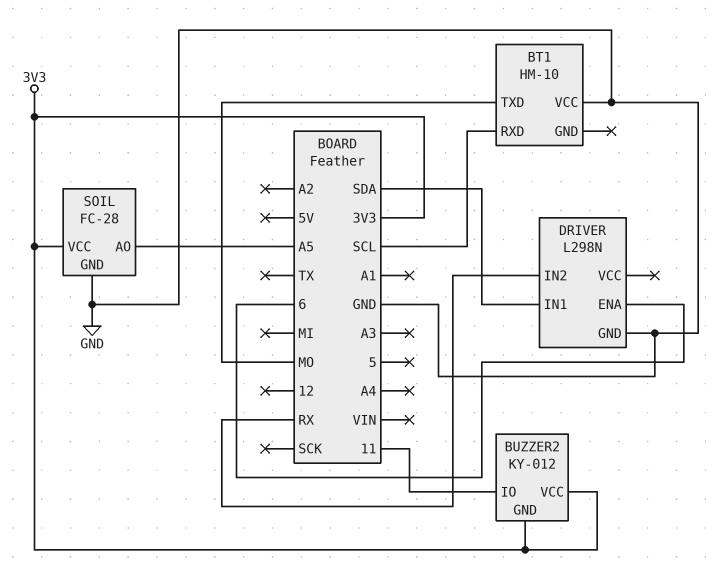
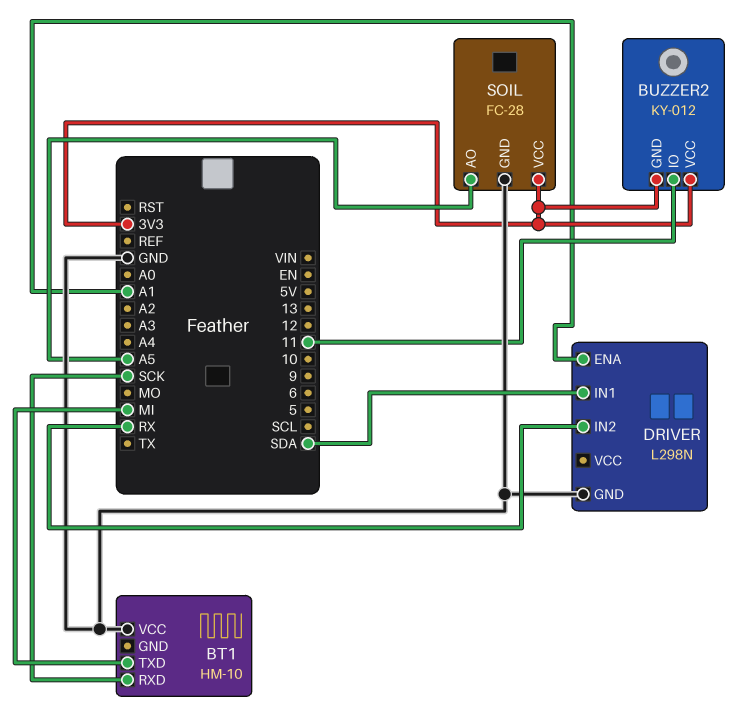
BT1 pin RXD: SCL -> SCK
BT1 pin TXD: MO -> MI
DRIVER pin ENA: 6 -> A1

